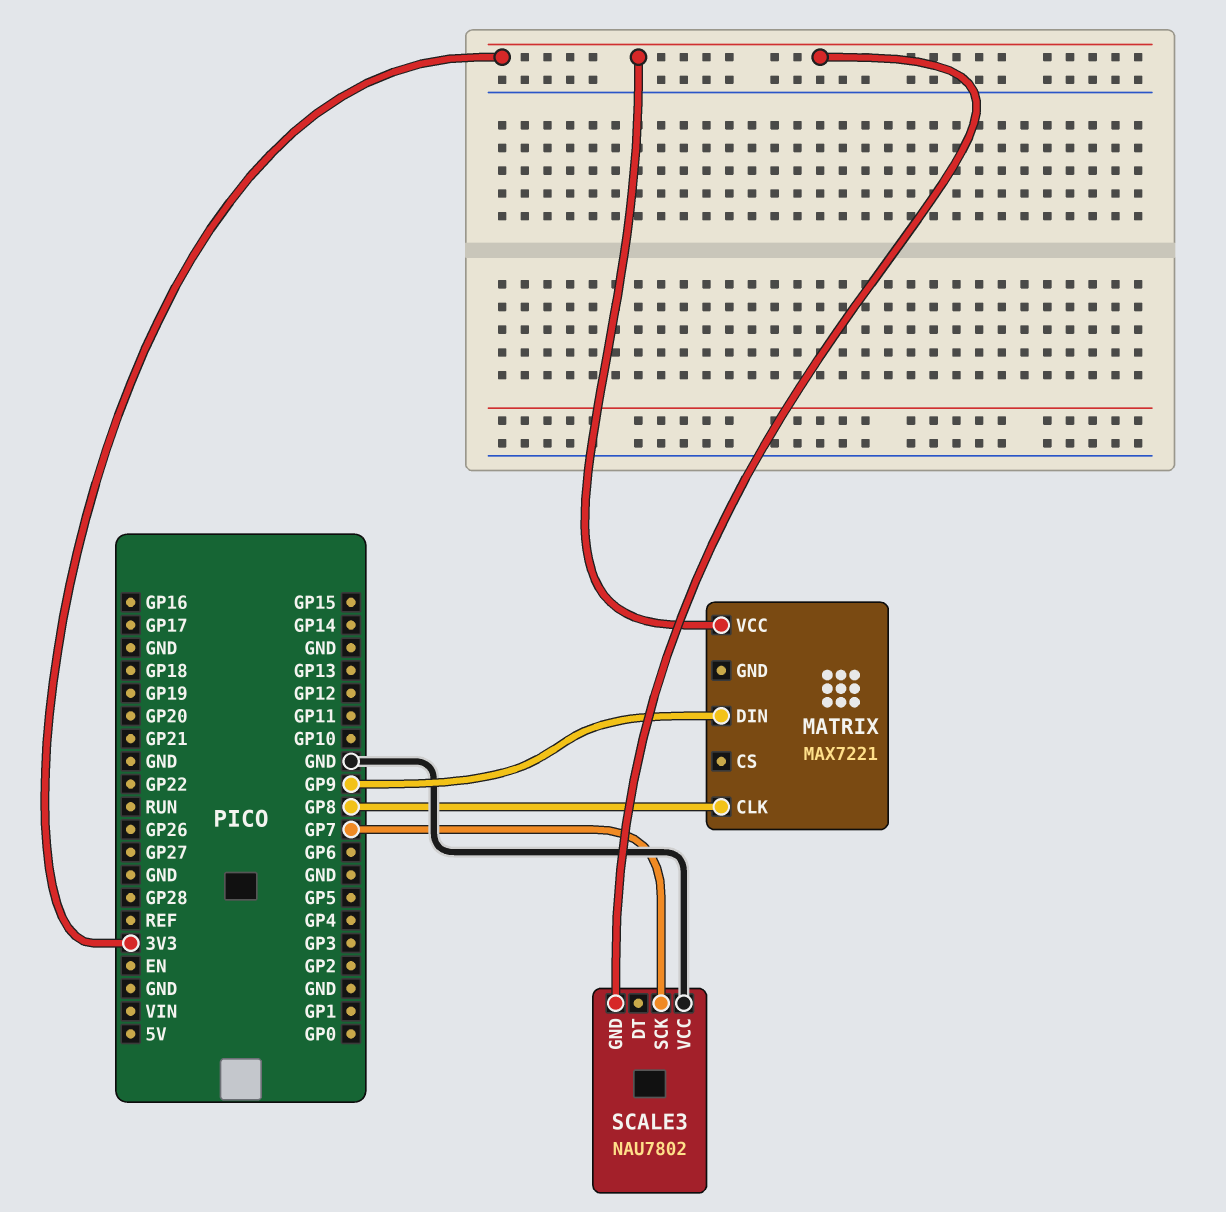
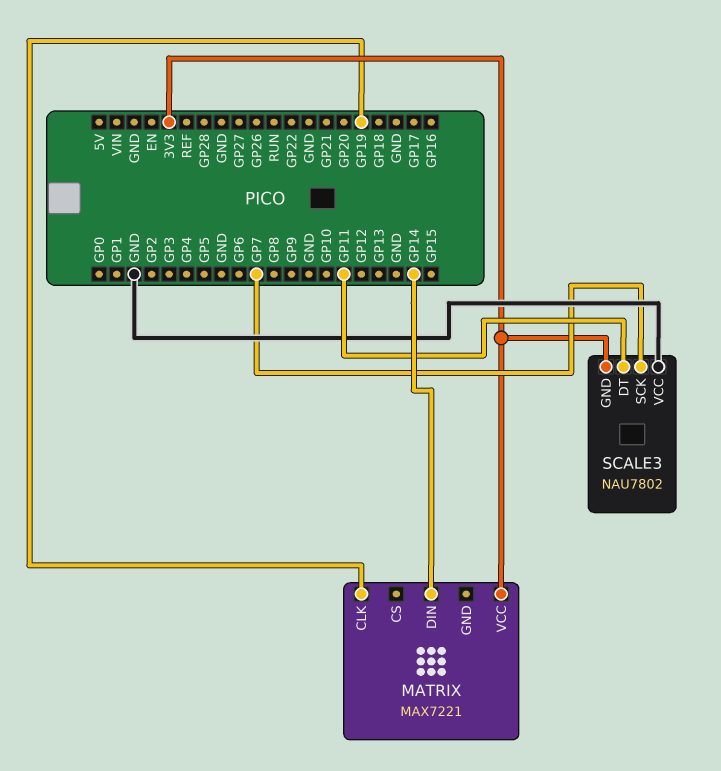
MATRIX pin CLK: GP8 -> GP19
MATRIX pin DIN: GP9 -> GP14
SCALE3 pin DT: none -> GP11

